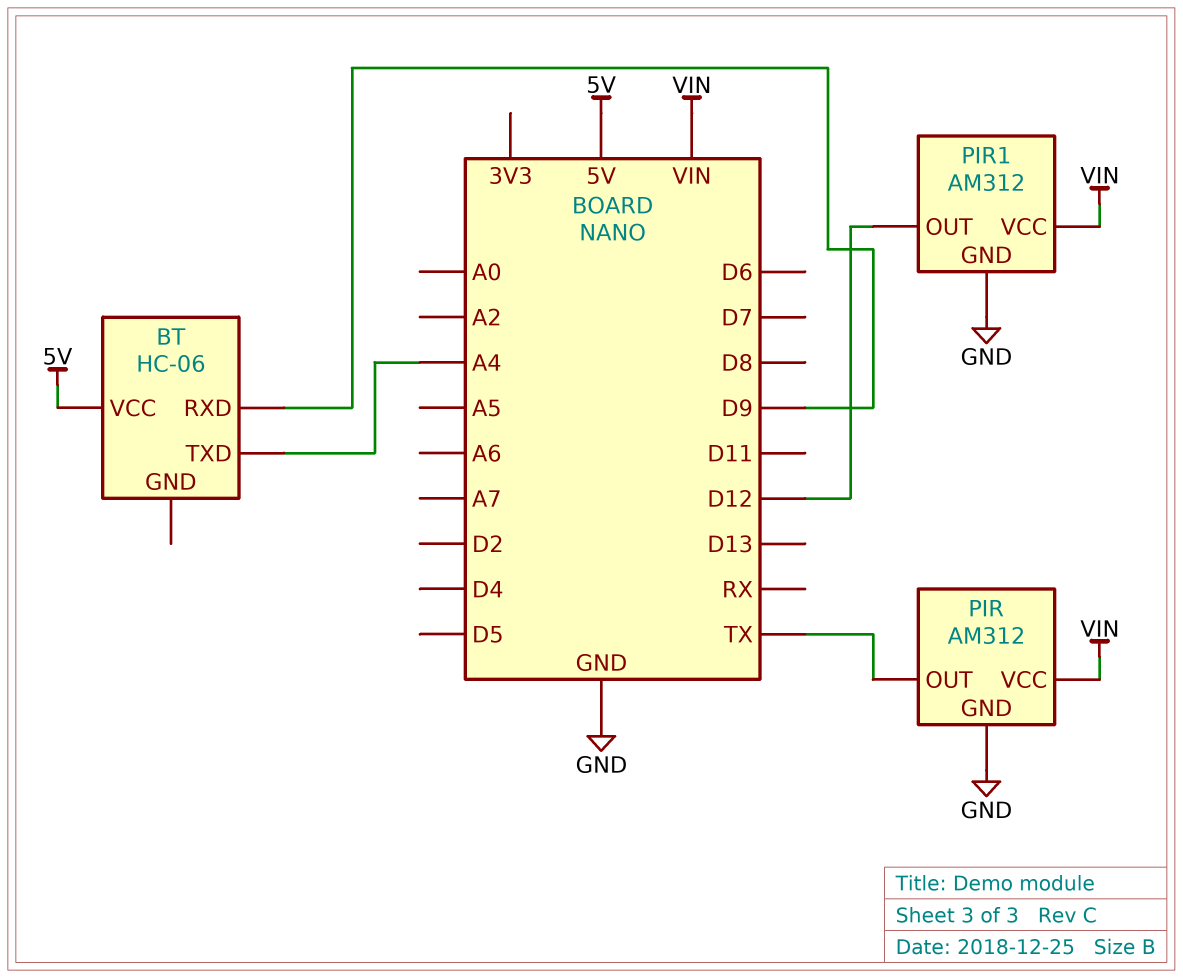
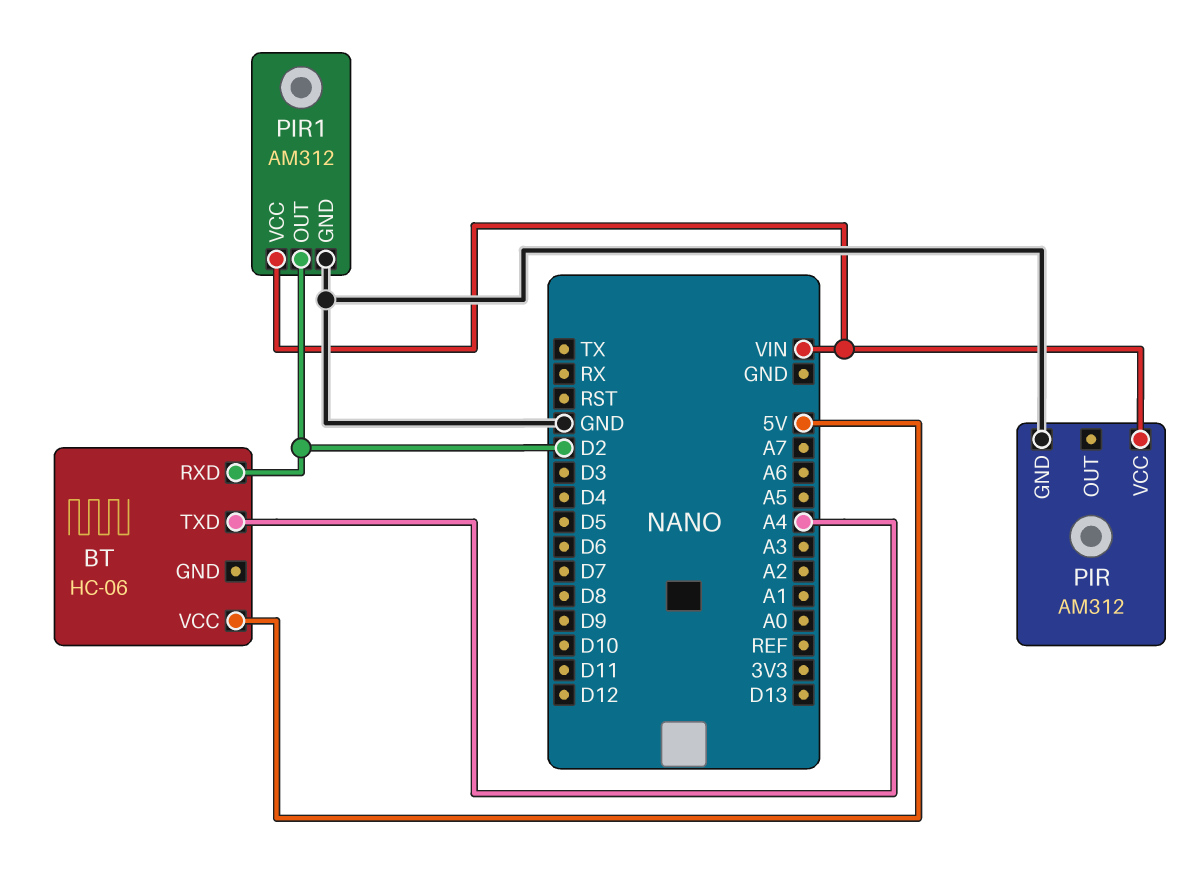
BT pin RXD: D9 -> D2
PIR pin OUT: TX -> none
PIR1 pin OUT: D12 -> D2

